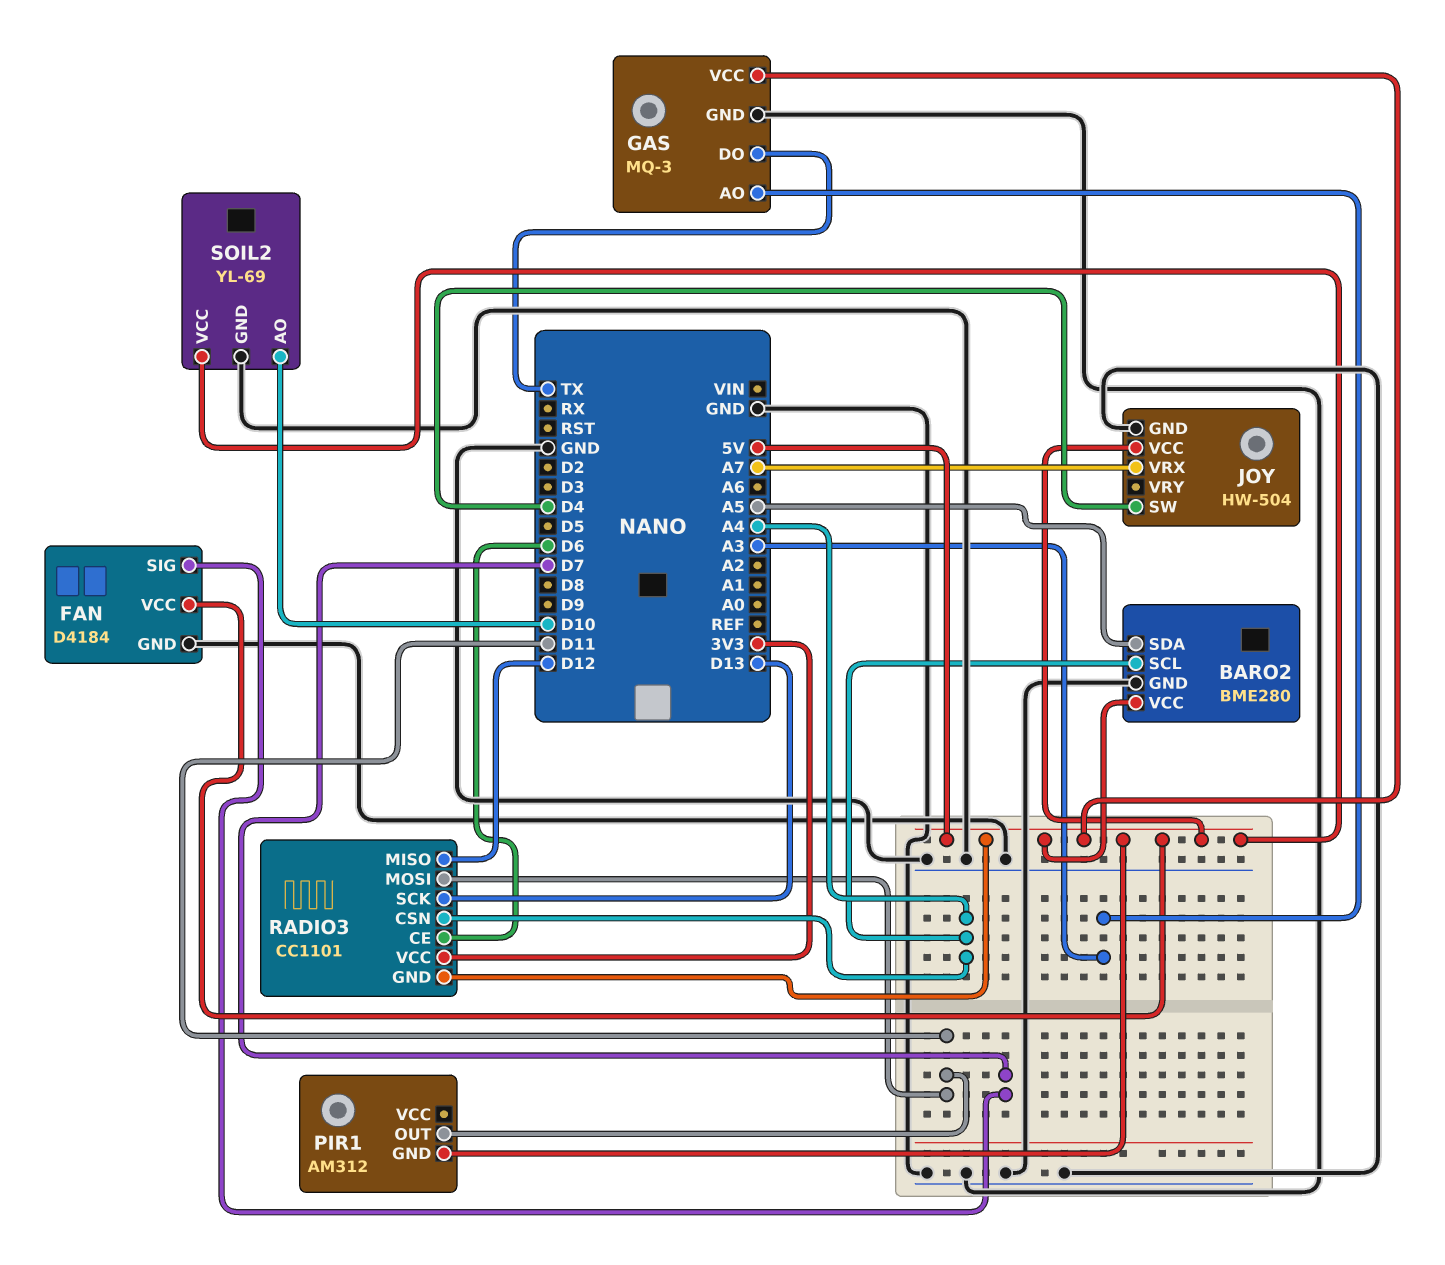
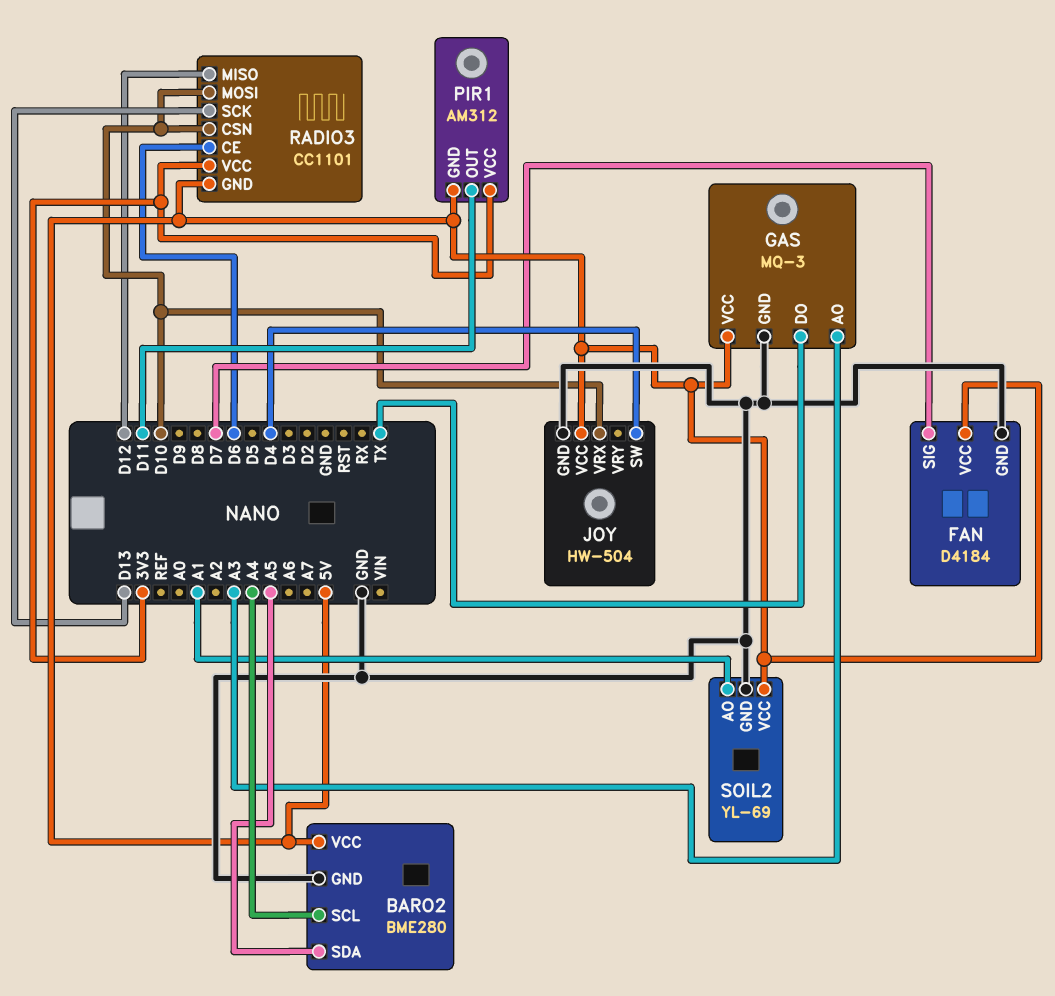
JOY pin VRX: A7 -> D10
PIR1 pin VCC: none -> 3V3
RADIO3 pin CSN: A4 -> D10
RADIO3 pin MOSI: D11 -> D10
SOIL2 pin AO: D10 -> A1

